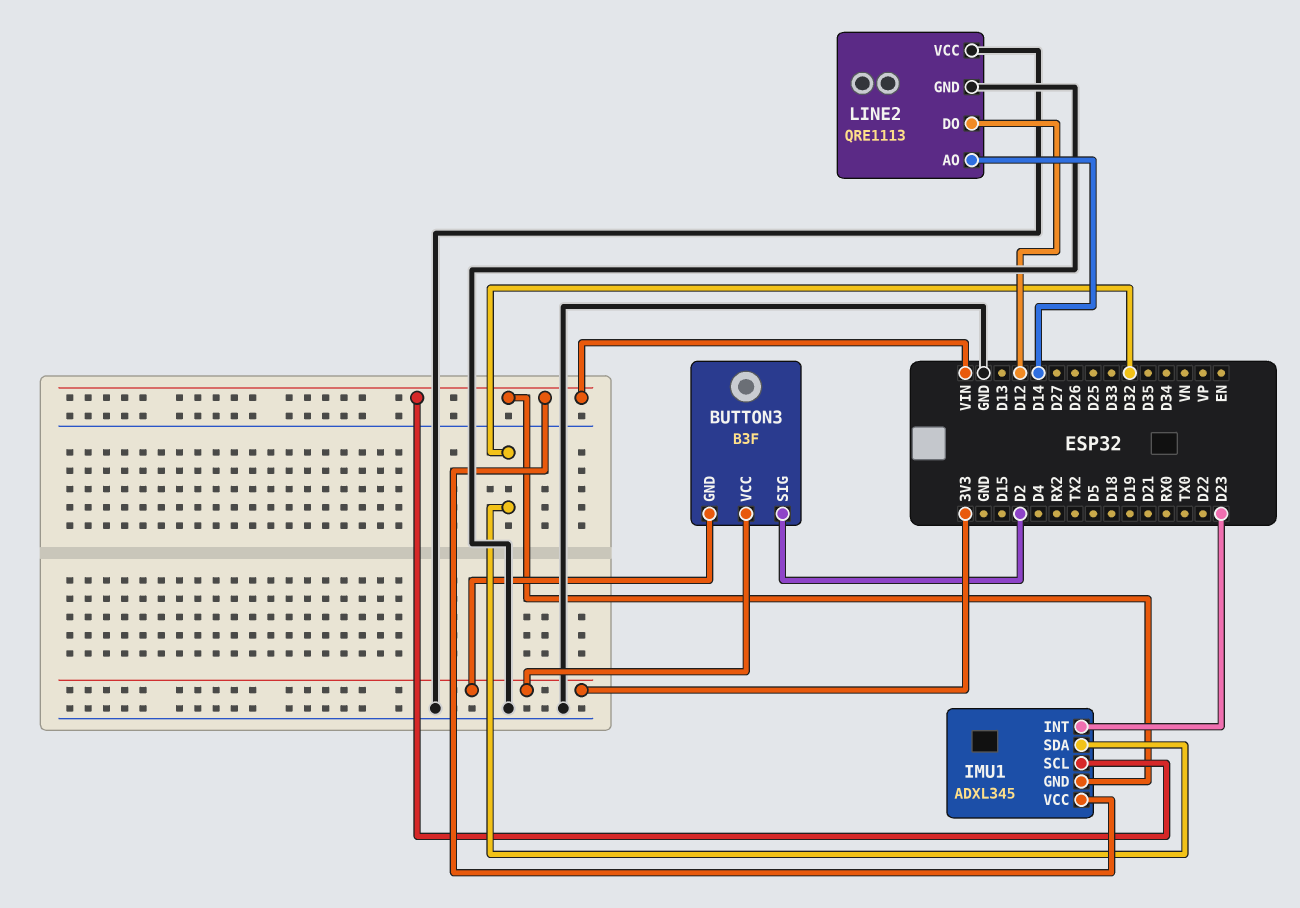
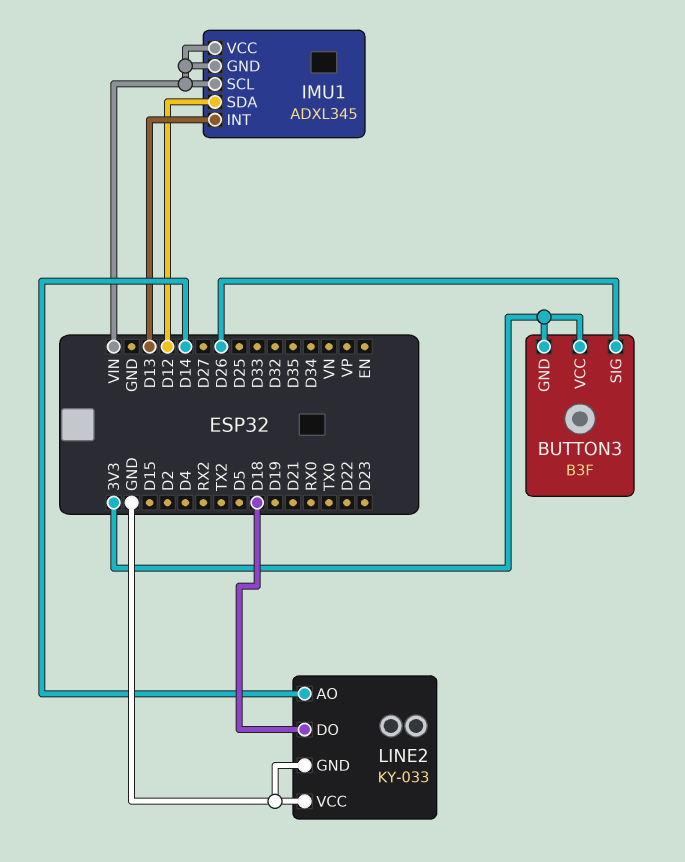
BUTTON3 pin SIG: D2 -> D26
IMU1 pin INT: D23 -> D13
IMU1 pin SDA: D32 -> D12
LINE2: QRE1113 -> KY-033
LINE2 pin DO: D12 -> D18

